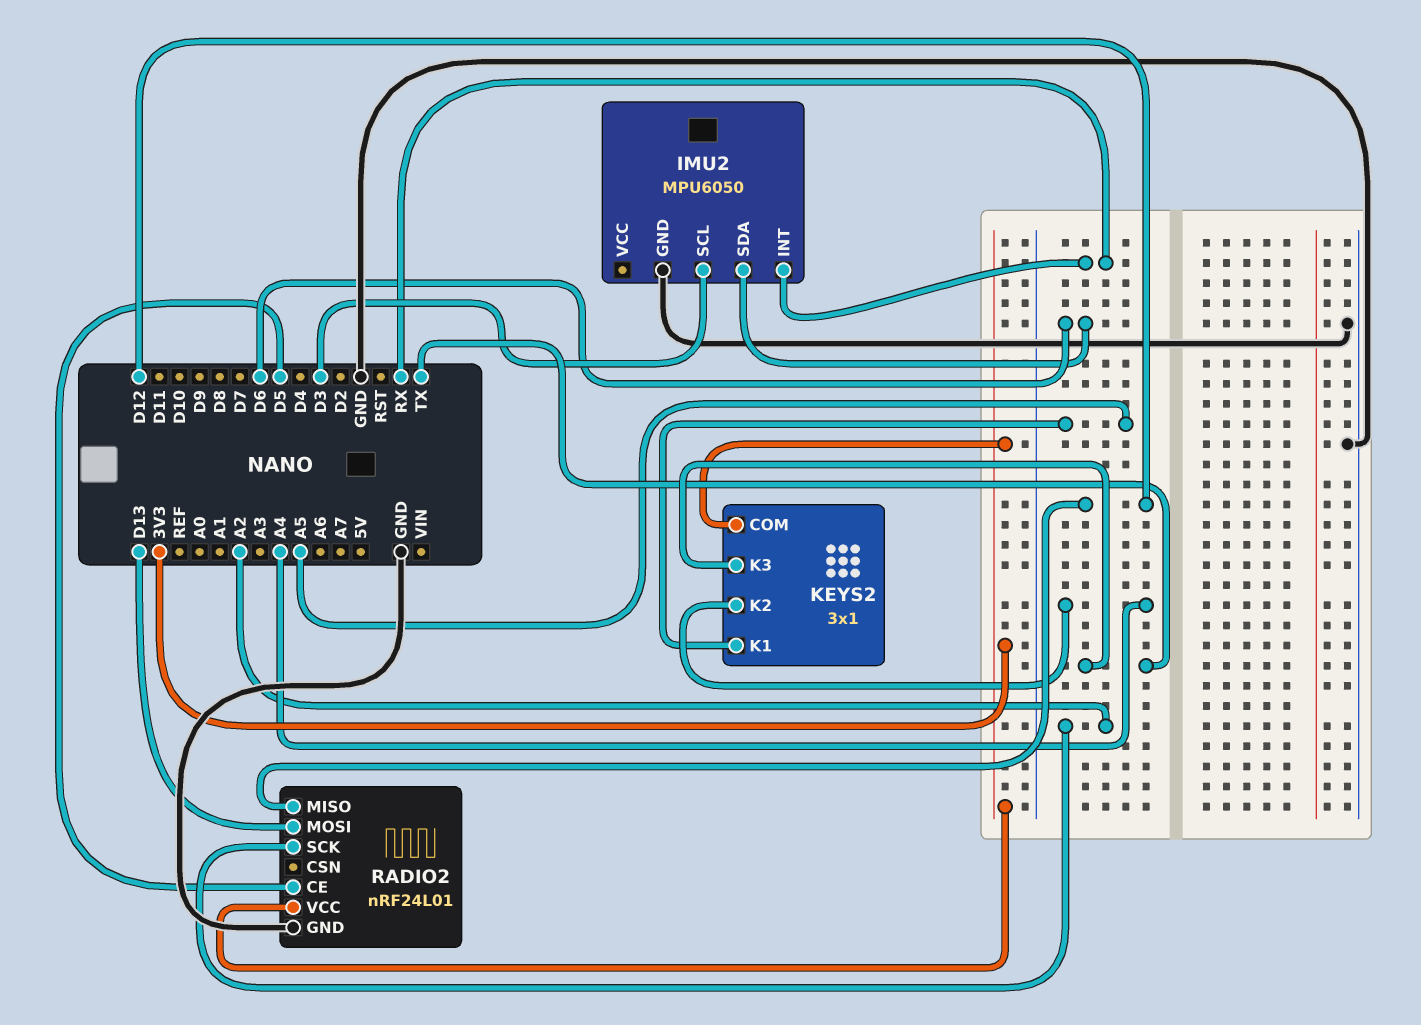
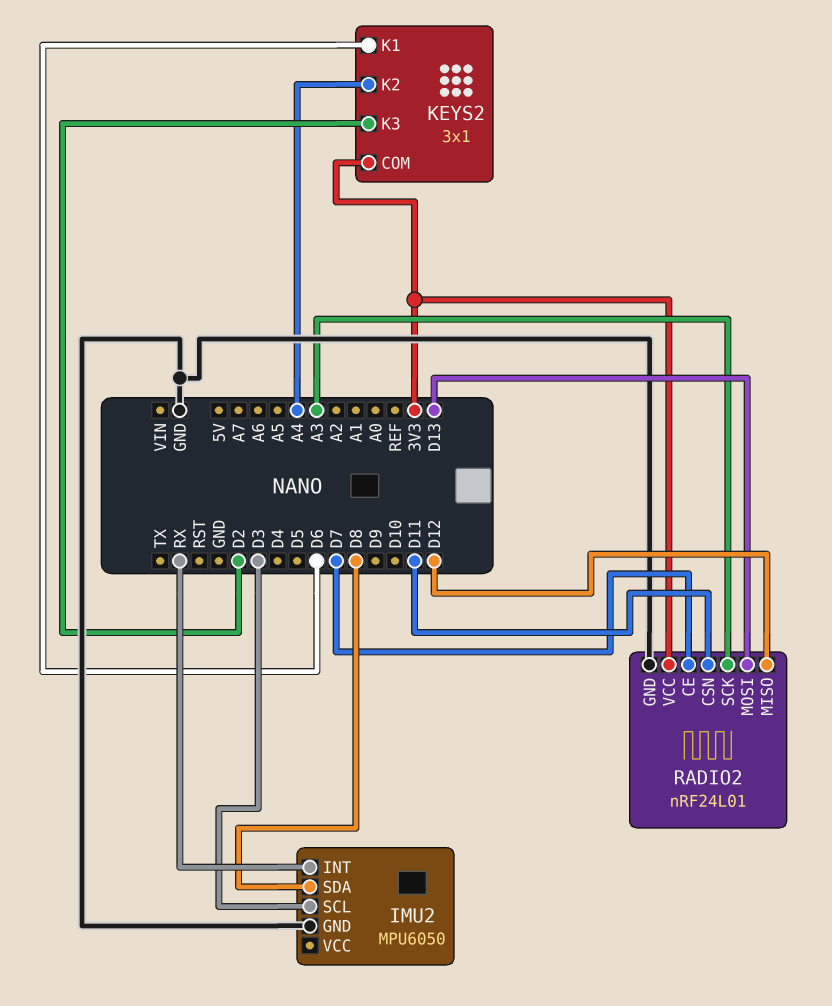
IMU2 pin SDA: D6 -> D8
KEYS2 pin K1: A5 -> D6
KEYS2 pin K3: TX -> D2
RADIO2 pin CE: D5 -> D7
RADIO2 pin CSN: none -> D11
RADIO2 pin SCK: A2 -> A3

